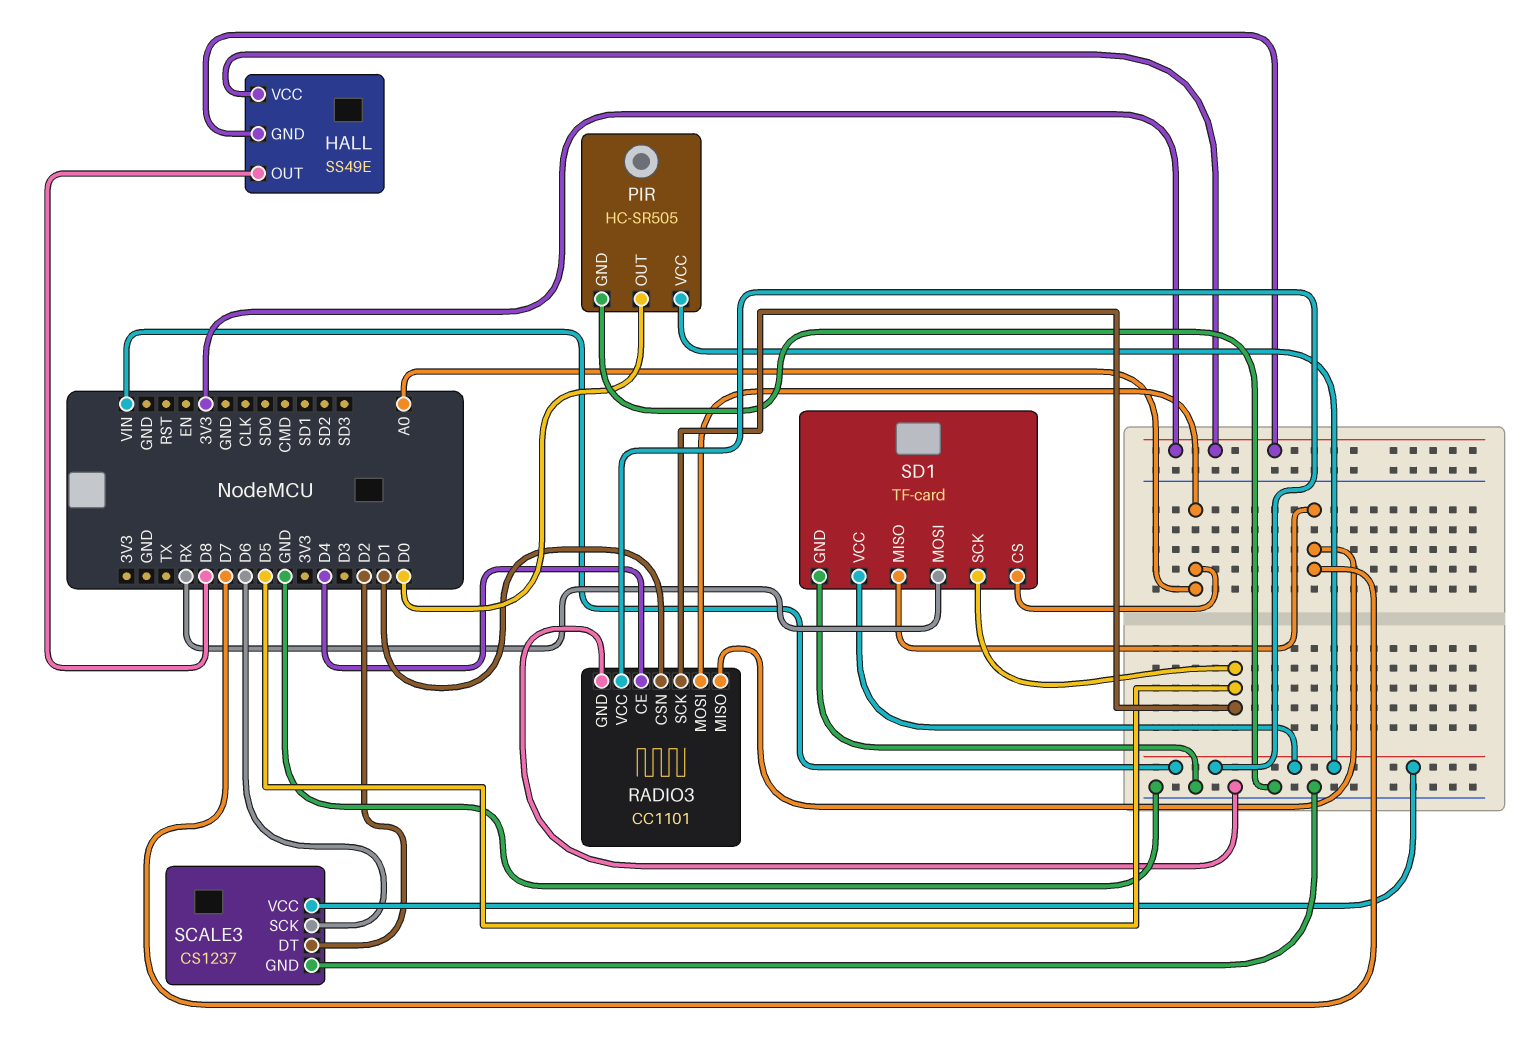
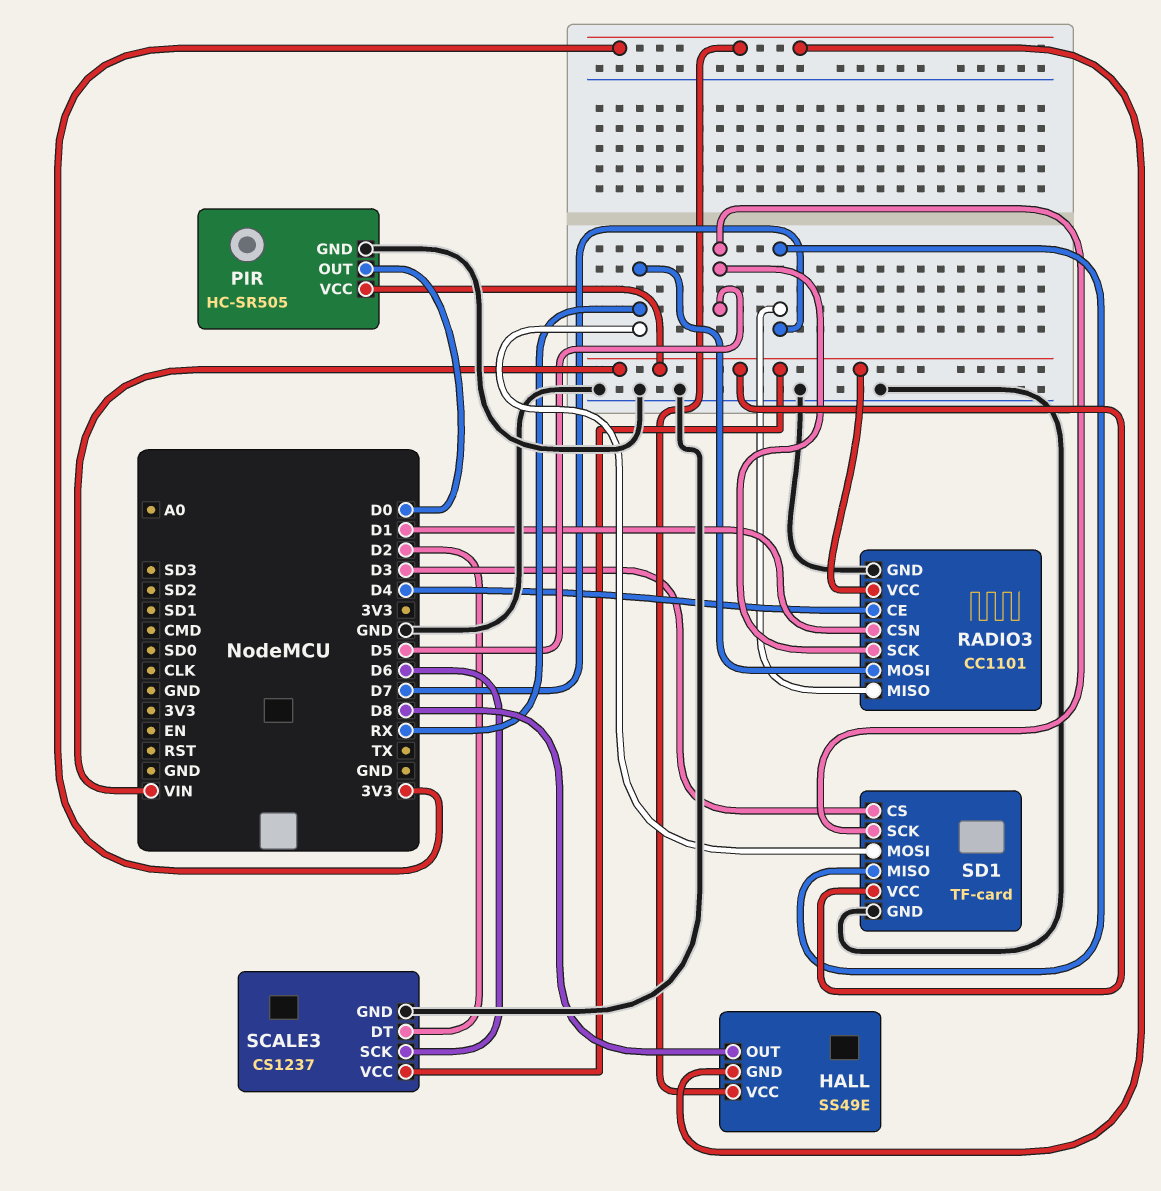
RADIO3 pin MOSI: A0 -> RX
SD1 pin CS: A0 -> D3

